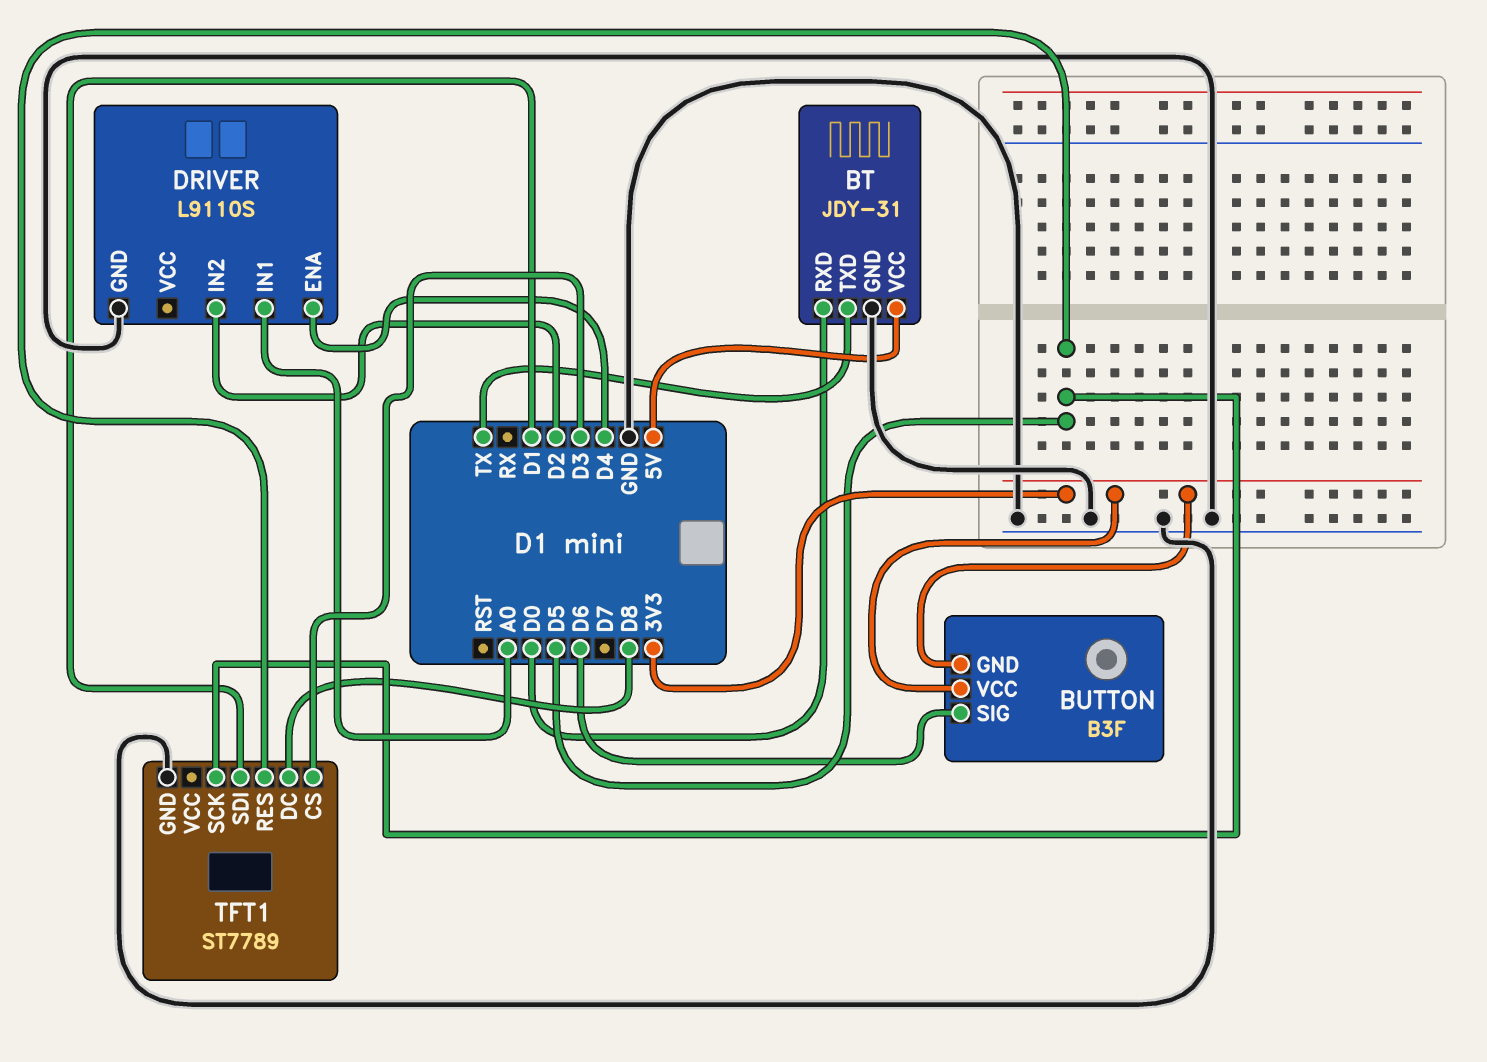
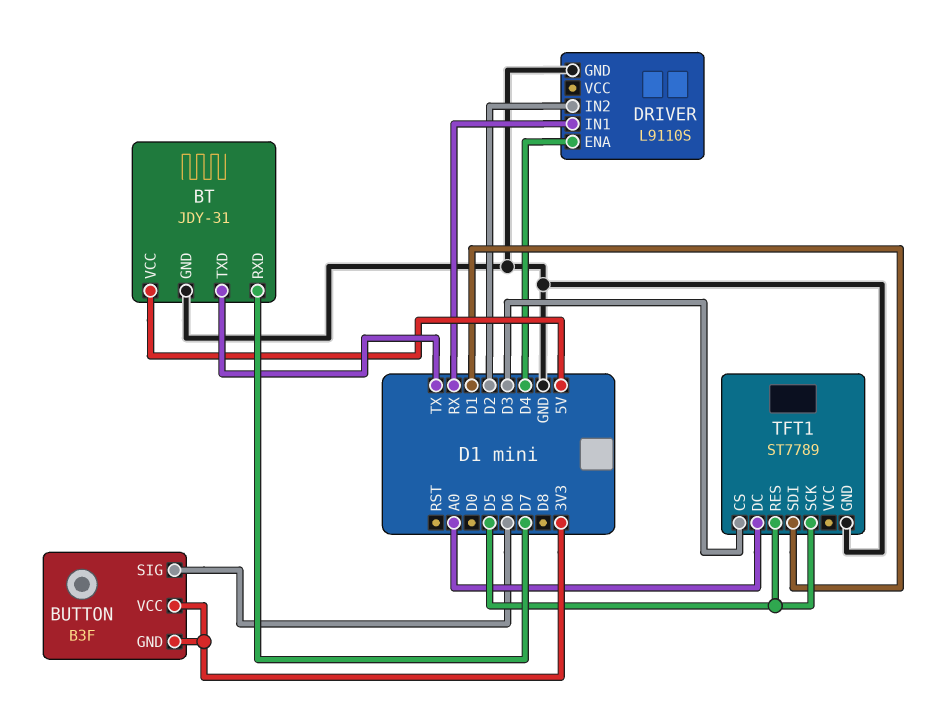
BT pin RXD: D0 -> D7
DRIVER pin IN1: A0 -> RX
TFT1 pin DC: D8 -> A0

